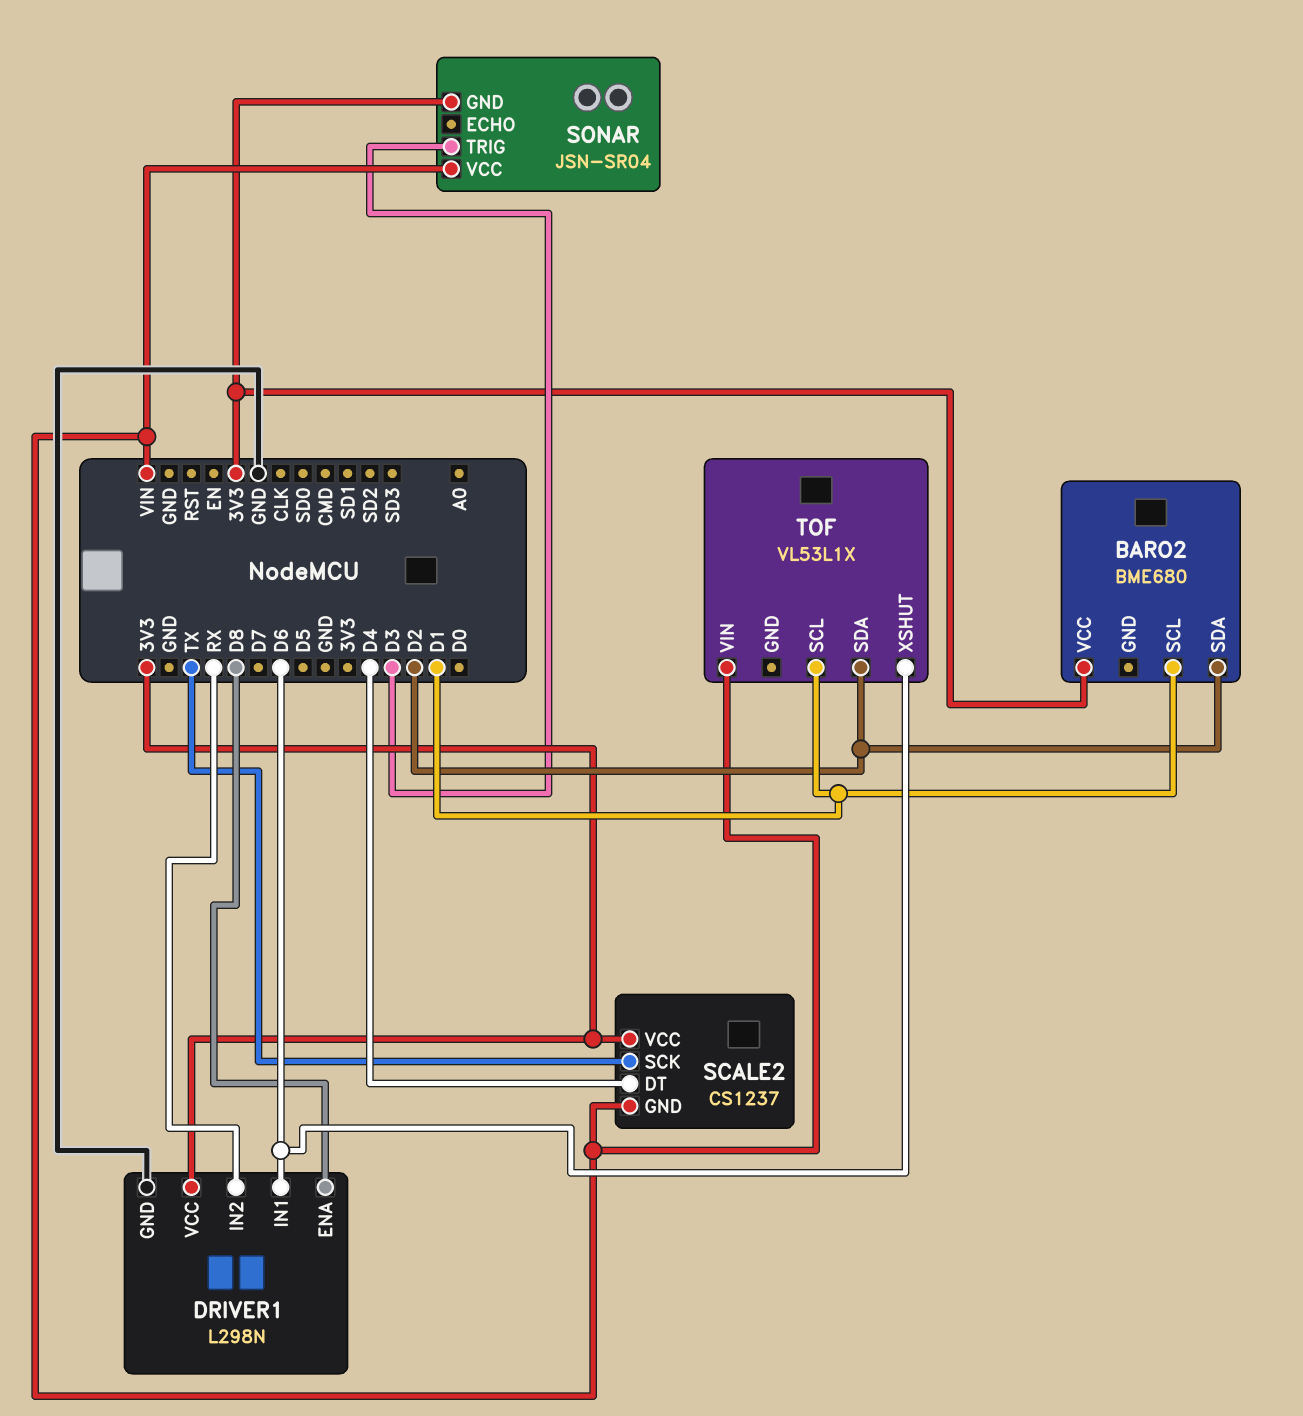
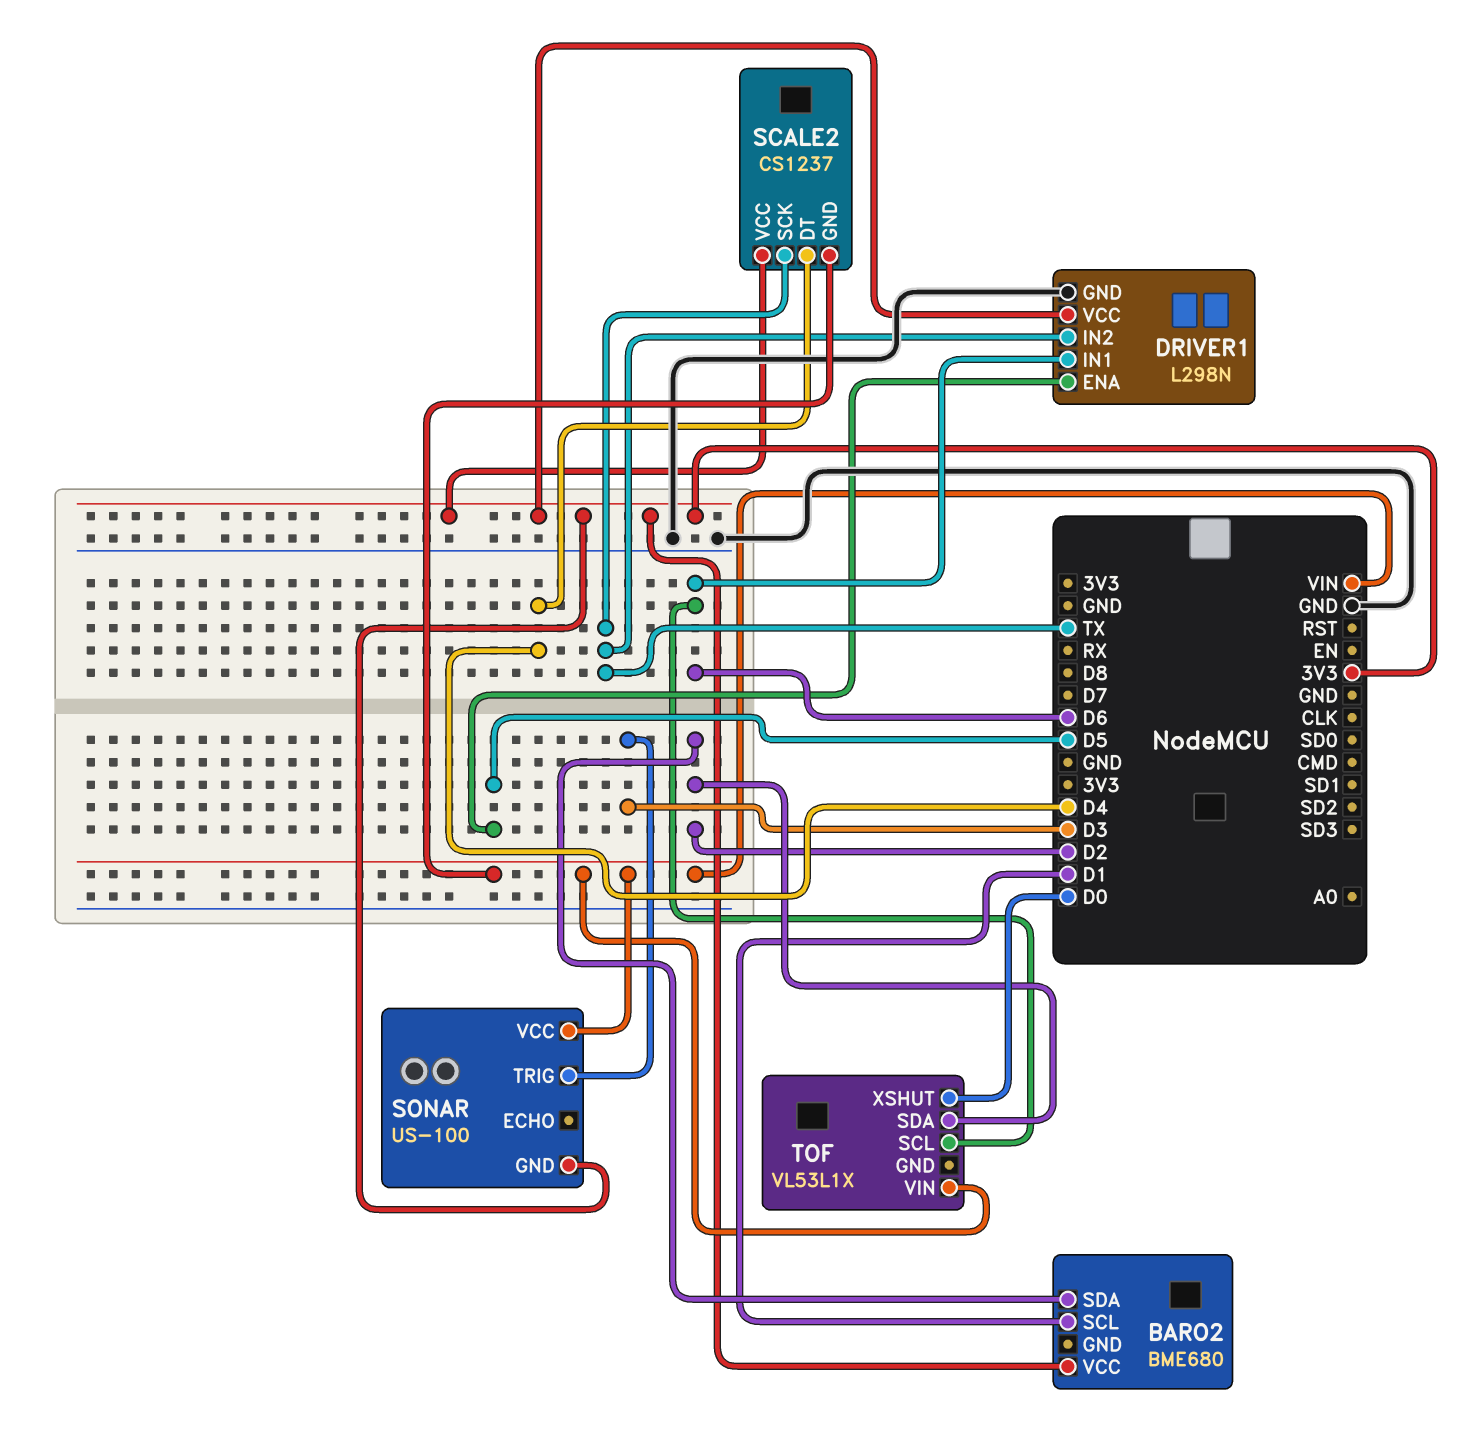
DRIVER1 pin ENA: D8 -> D5
DRIVER1 pin IN2: RX -> TX
SONAR: JSN-SR04 -> US-100
TOF pin SCL: D1 -> D6
TOF pin XSHUT: D6 -> D0

